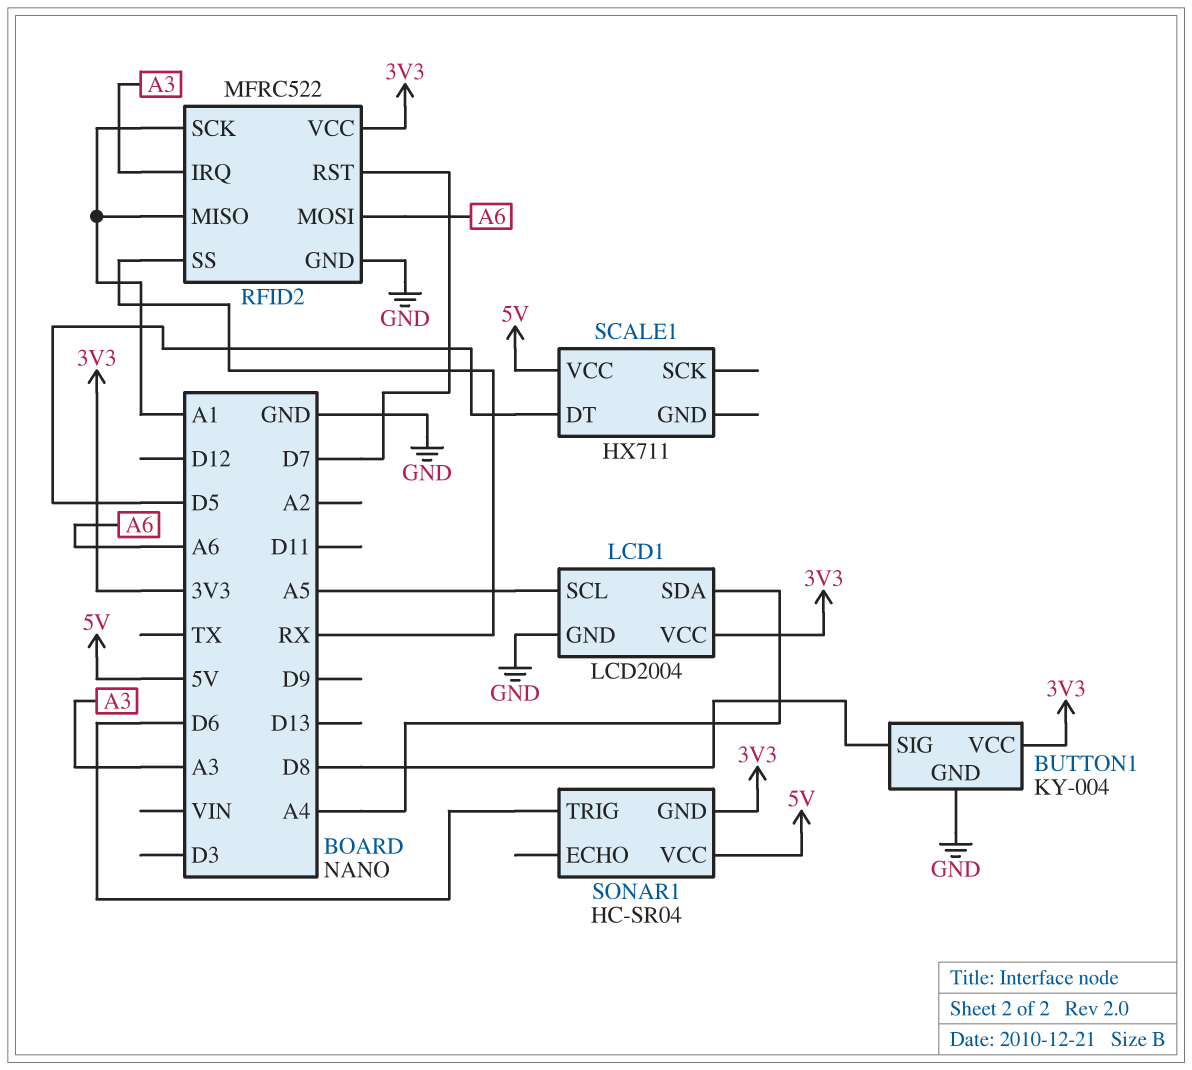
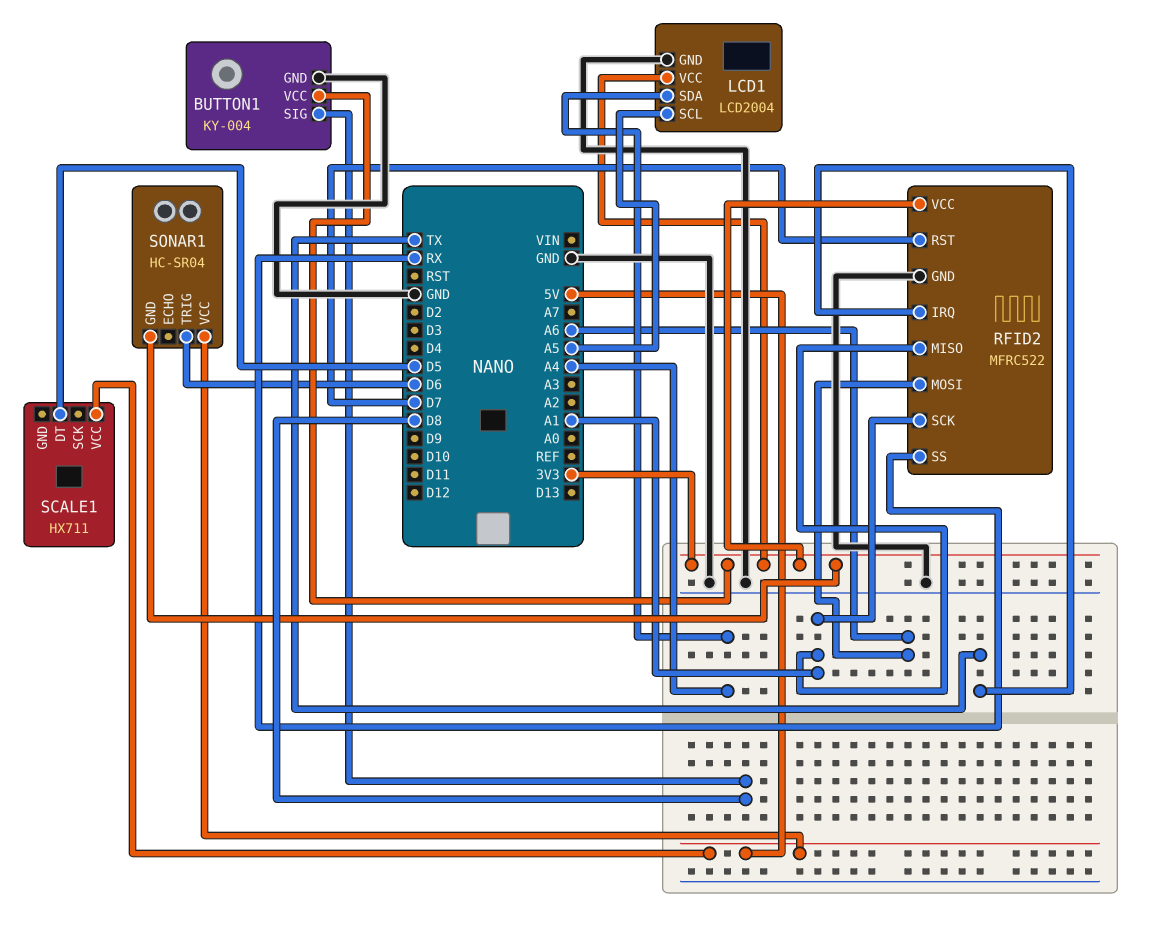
RFID2 pin IRQ: A3 -> TX

